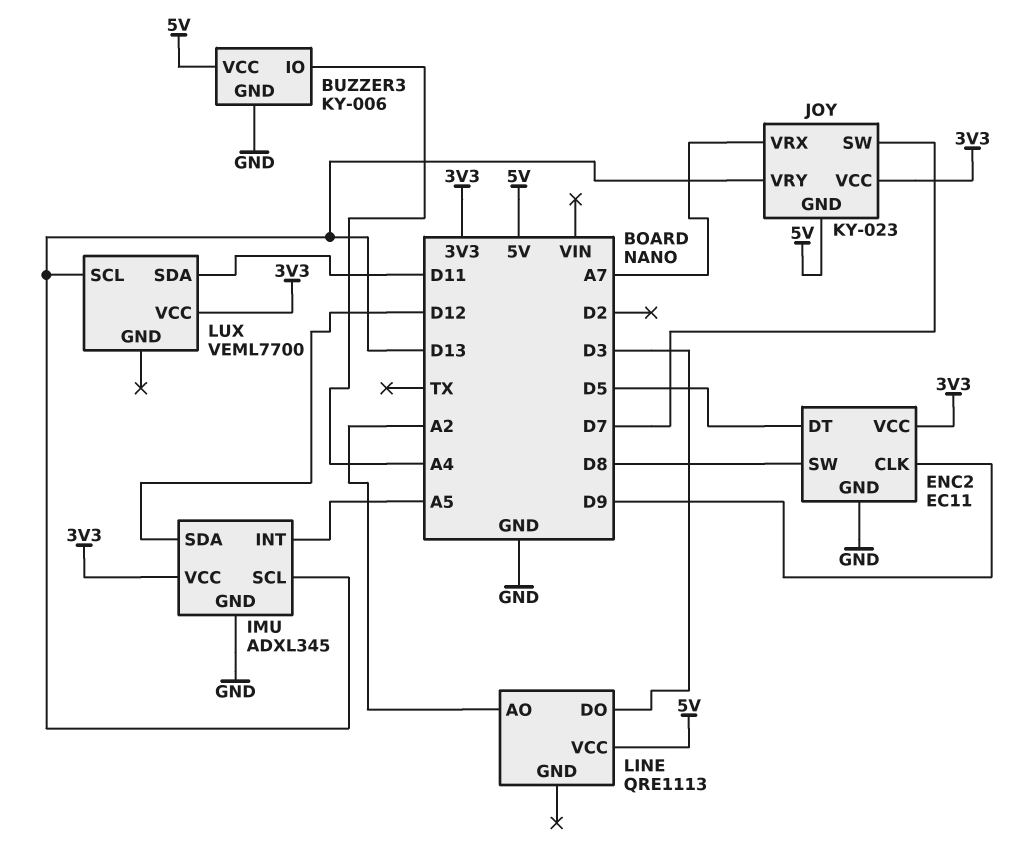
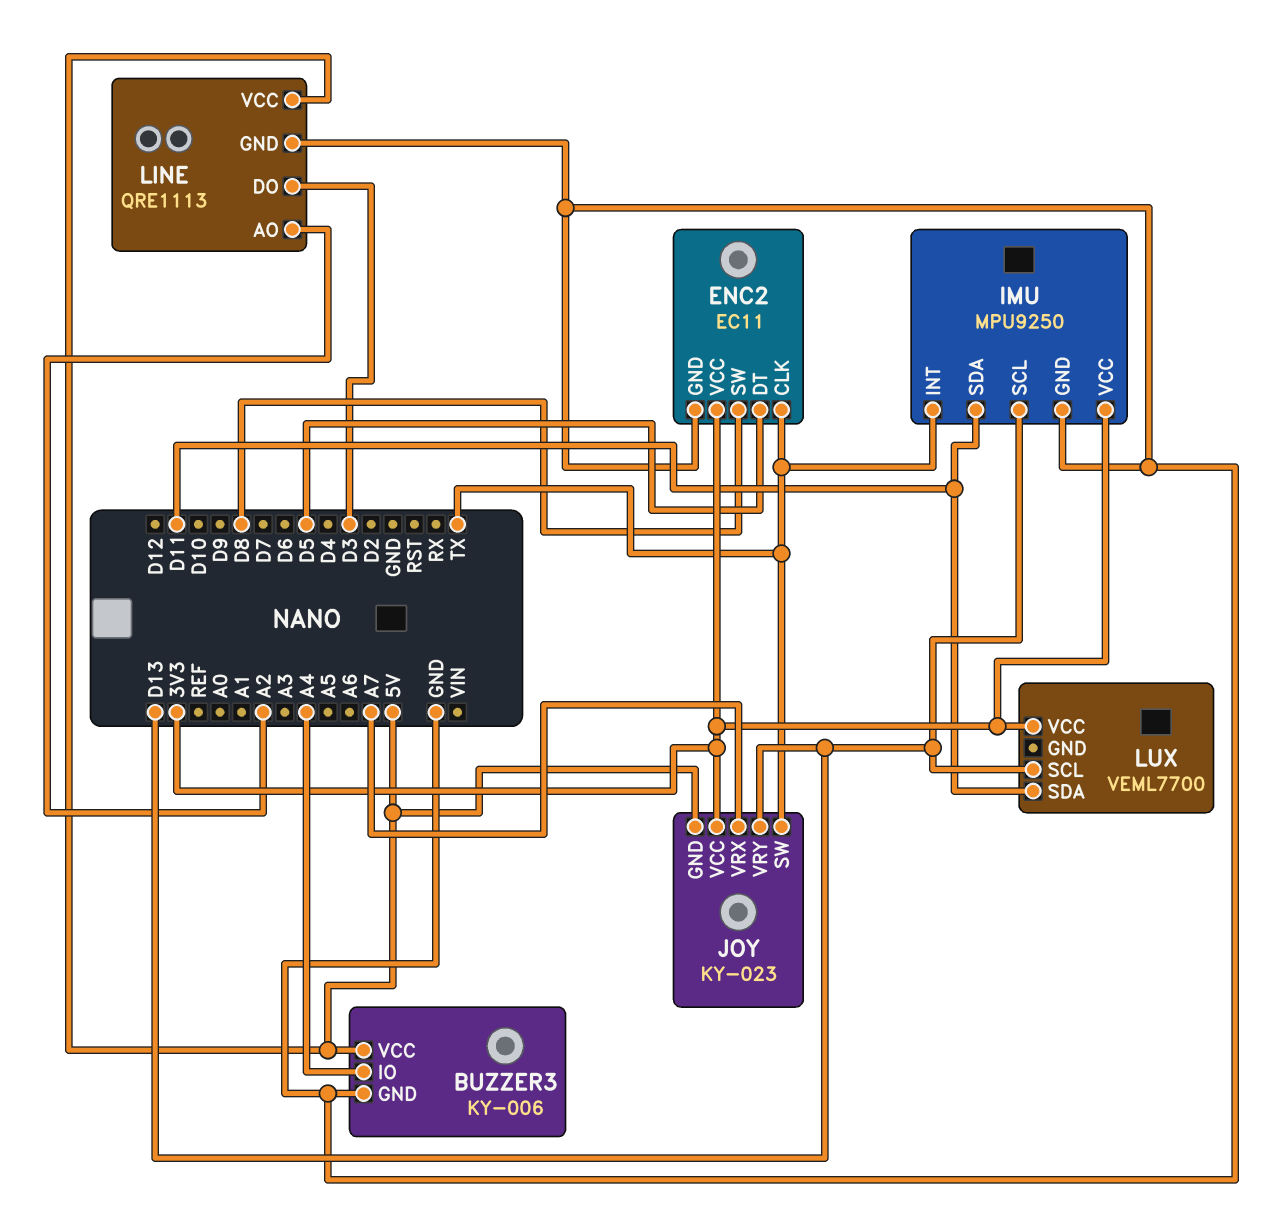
ENC2 pin CLK: D9 -> TX
IMU: ADXL345 -> MPU9250
IMU pin INT: A5 -> TX
IMU pin SDA: D12 -> D11
JOY pin SW: D7 -> TX
LINE pin GND: none -> GND

